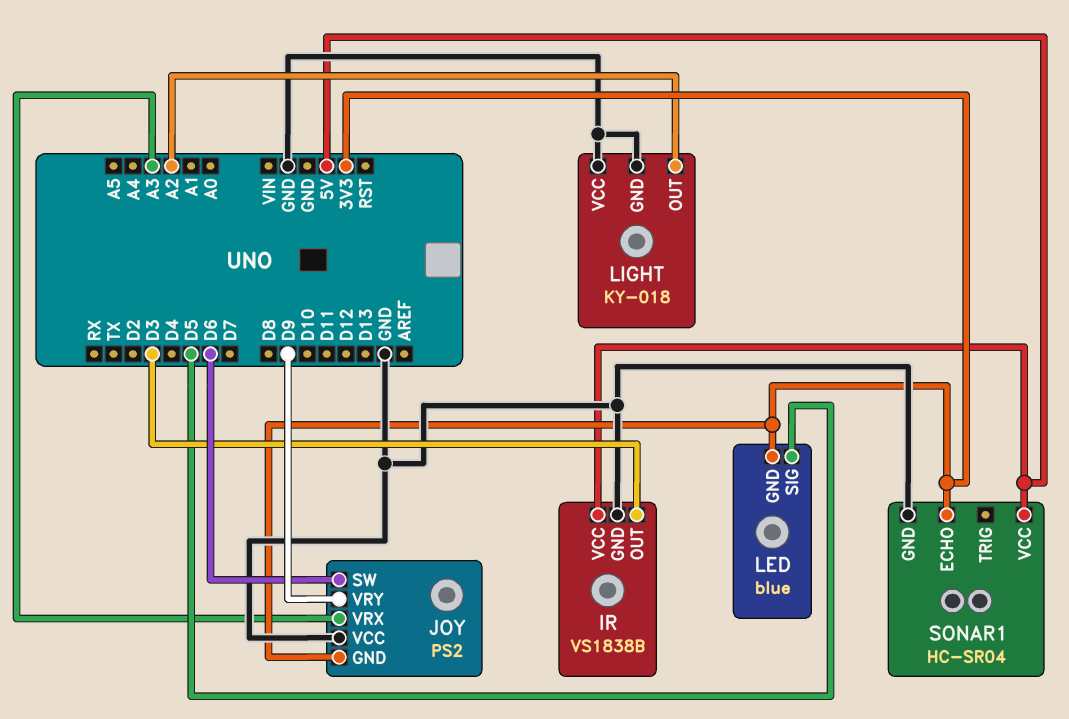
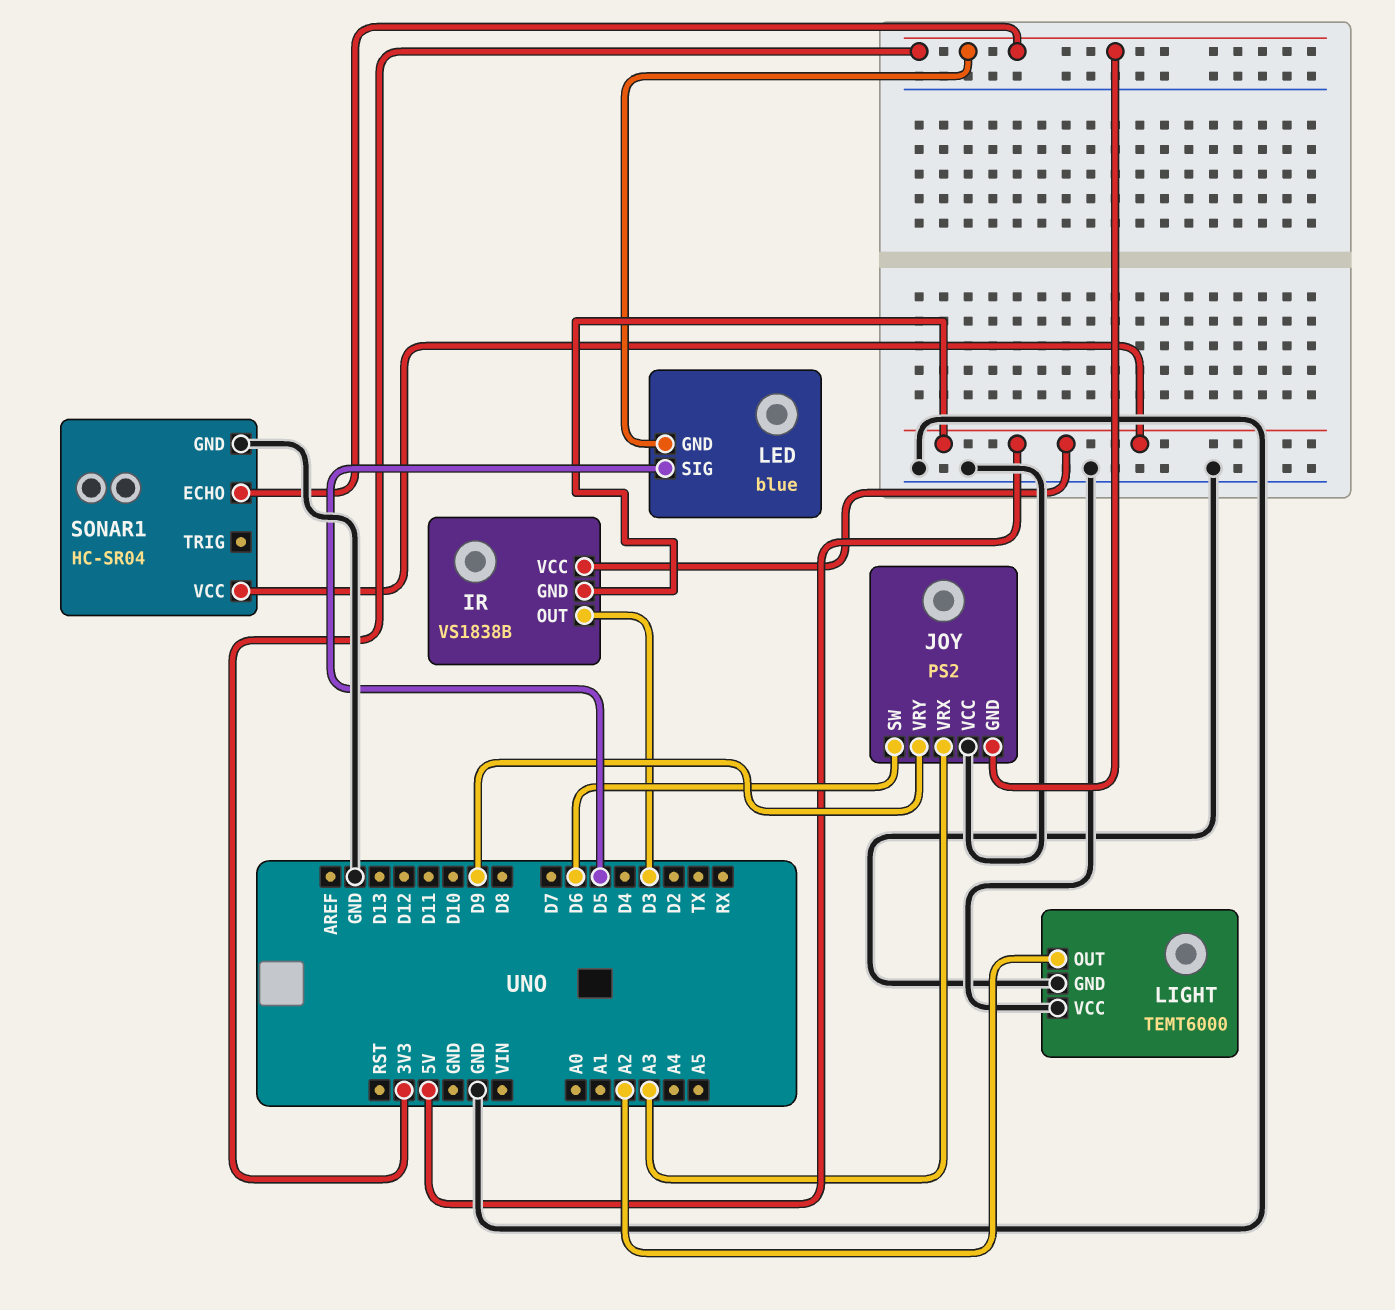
IR pin GND: GND -> 5V
LIGHT: KY-018 -> TEMT6000

